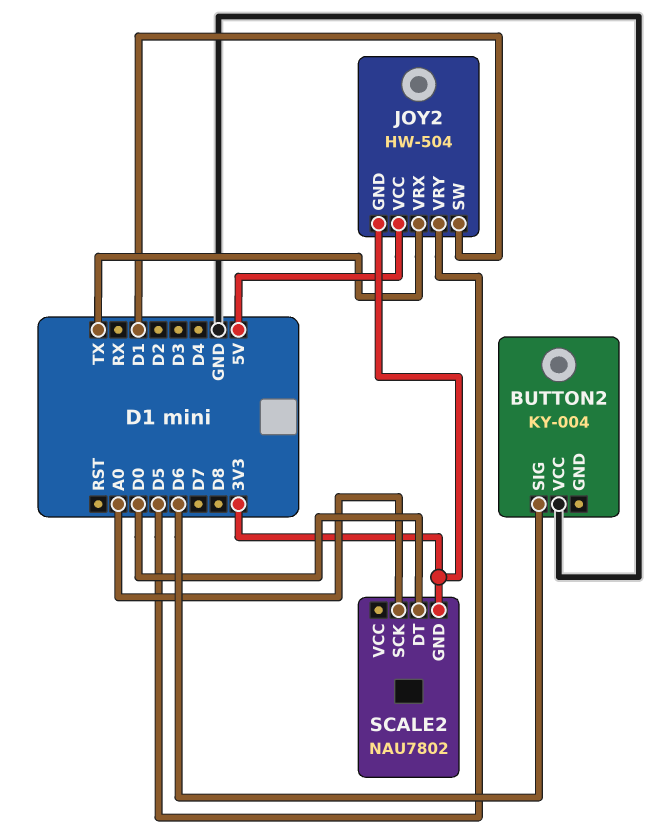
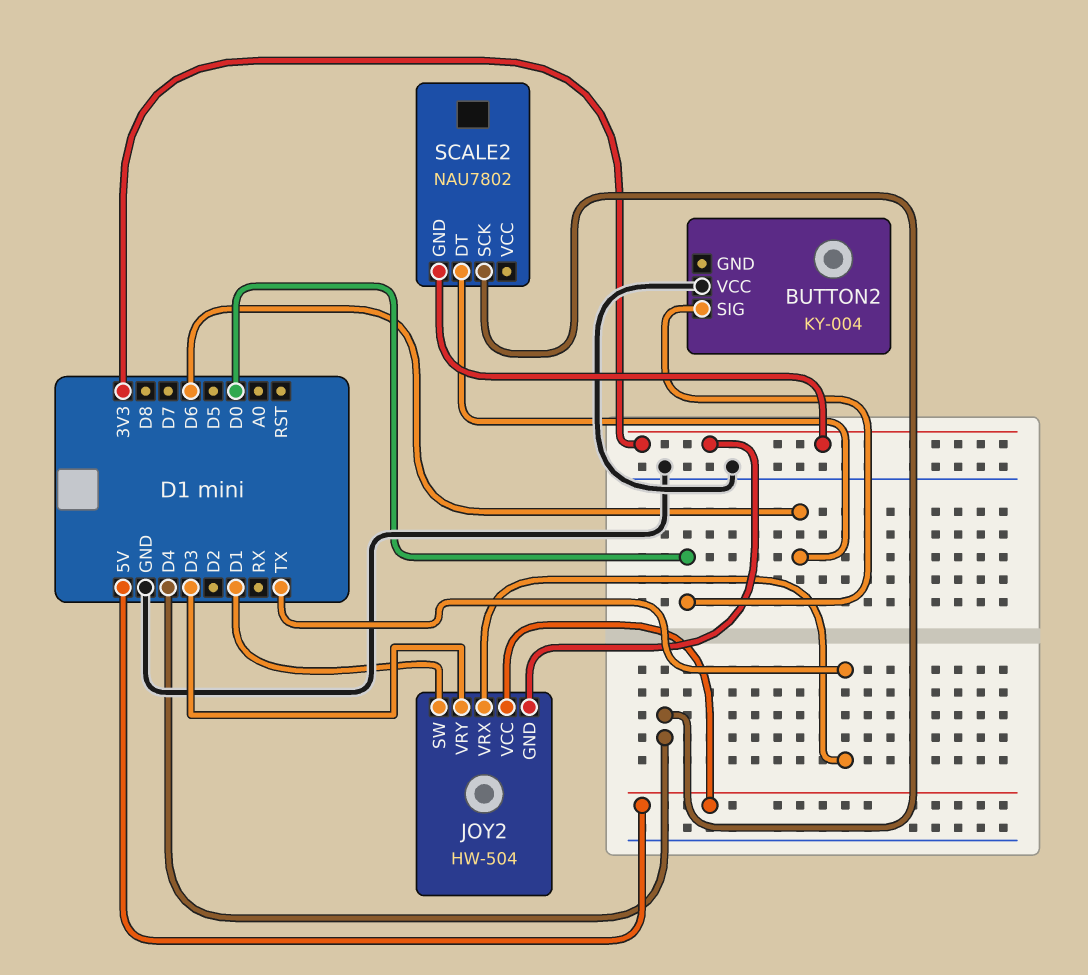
BUTTON2 pin SIG: D6 -> D0
JOY2 pin VRY: D5 -> D3
SCALE2 pin DT: D0 -> D6
SCALE2 pin SCK: A0 -> D4

